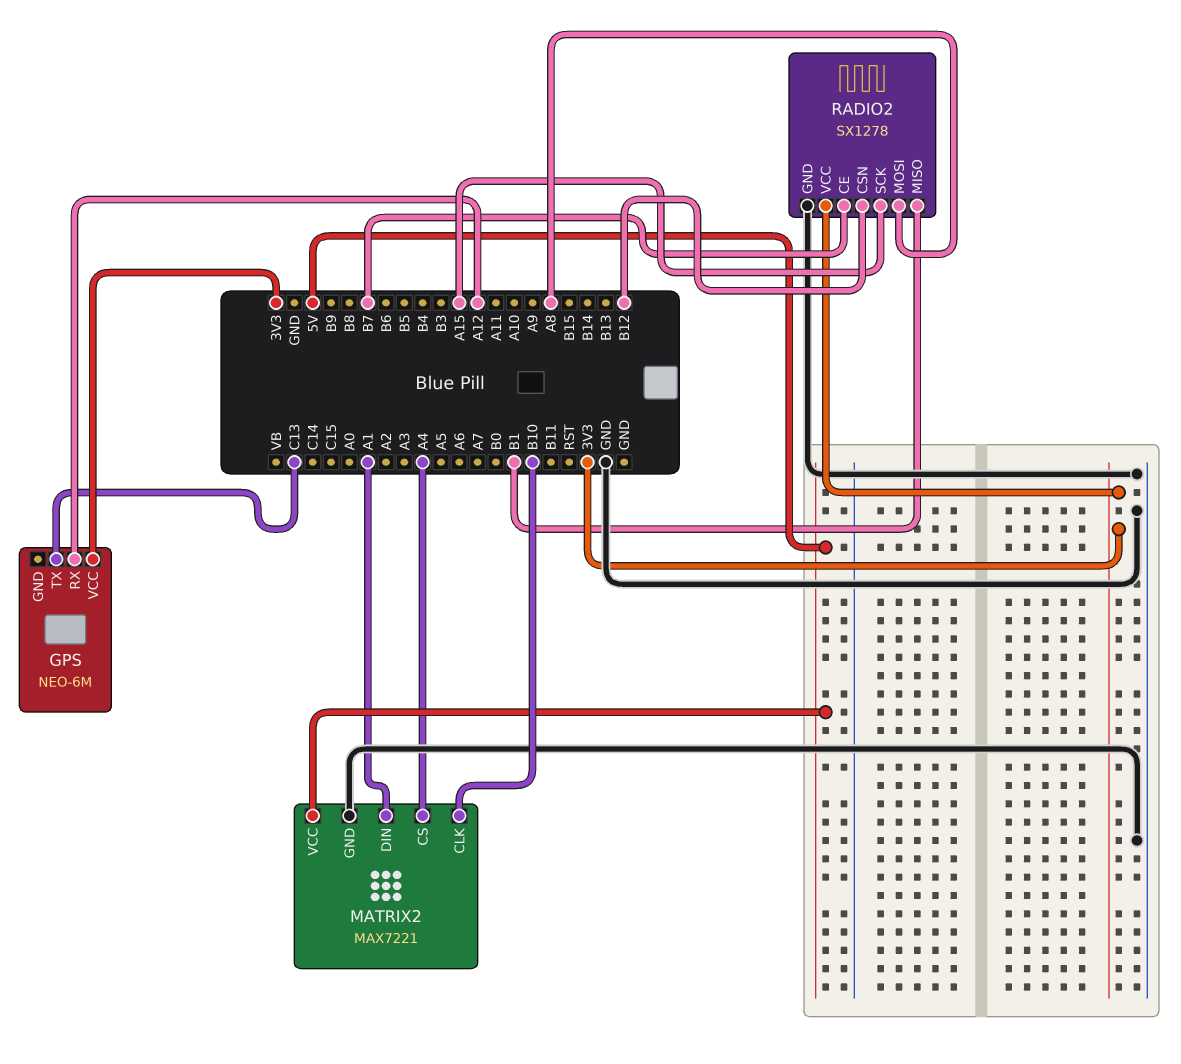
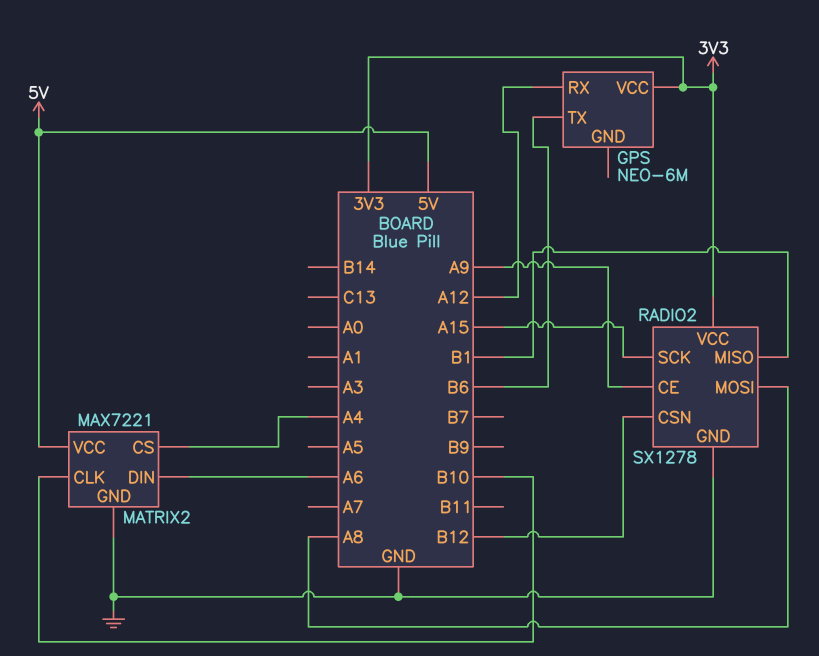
GPS pin TX: C13 -> B6
MATRIX2 pin DIN: A1 -> A6
RADIO2 pin CE: B7 -> A9

